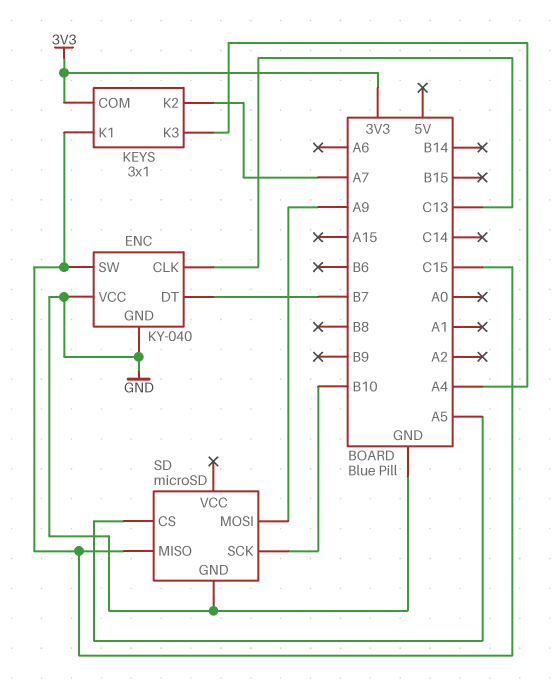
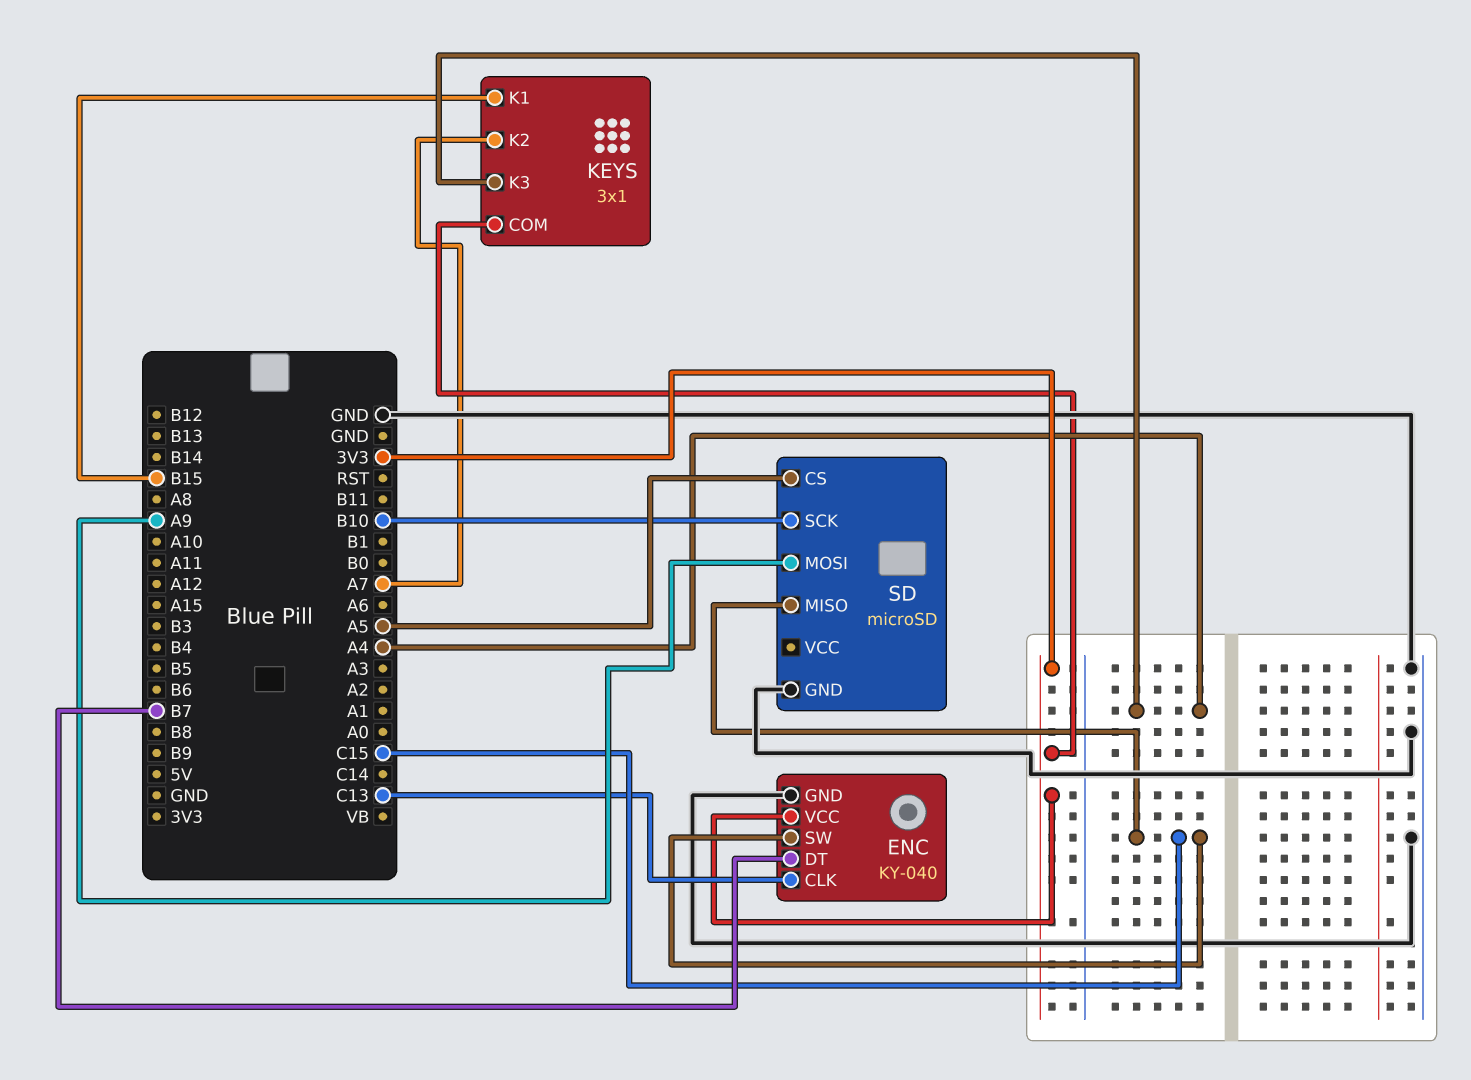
ENC pin VCC: GND -> 3V3
KEYS pin K1: C15 -> B15

